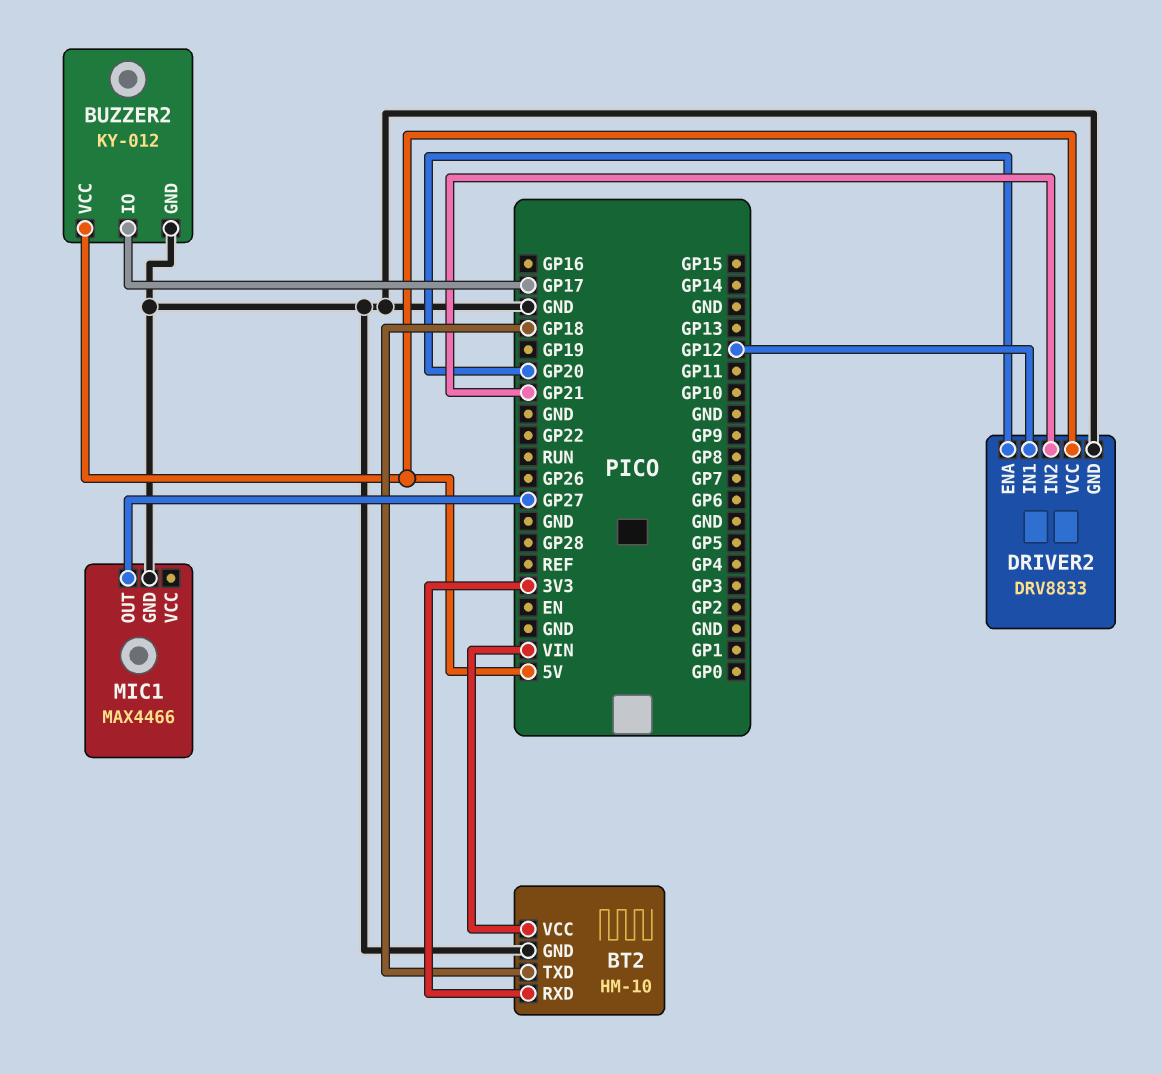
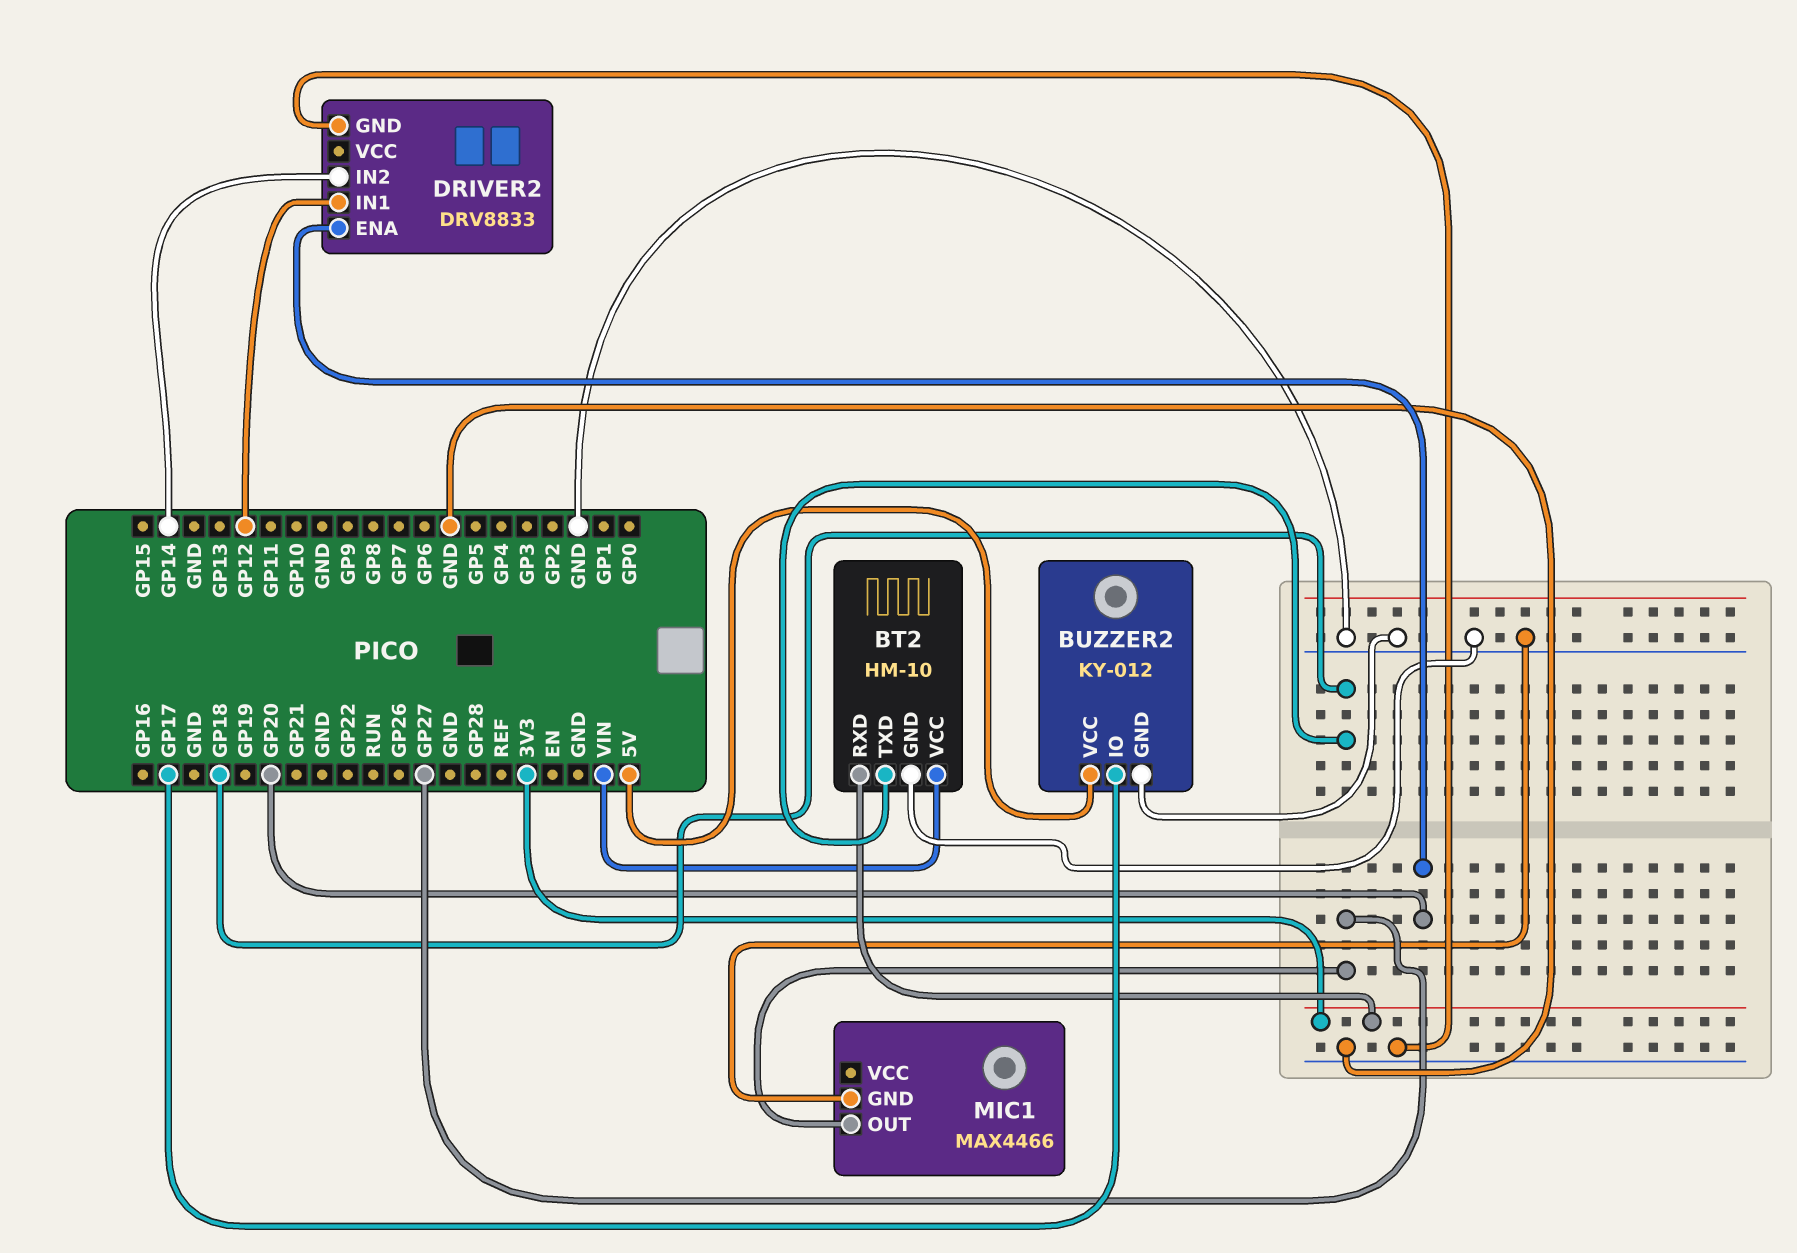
DRIVER2 pin IN2: GP21 -> GP14
DRIVER2 pin VCC: 5V -> none

